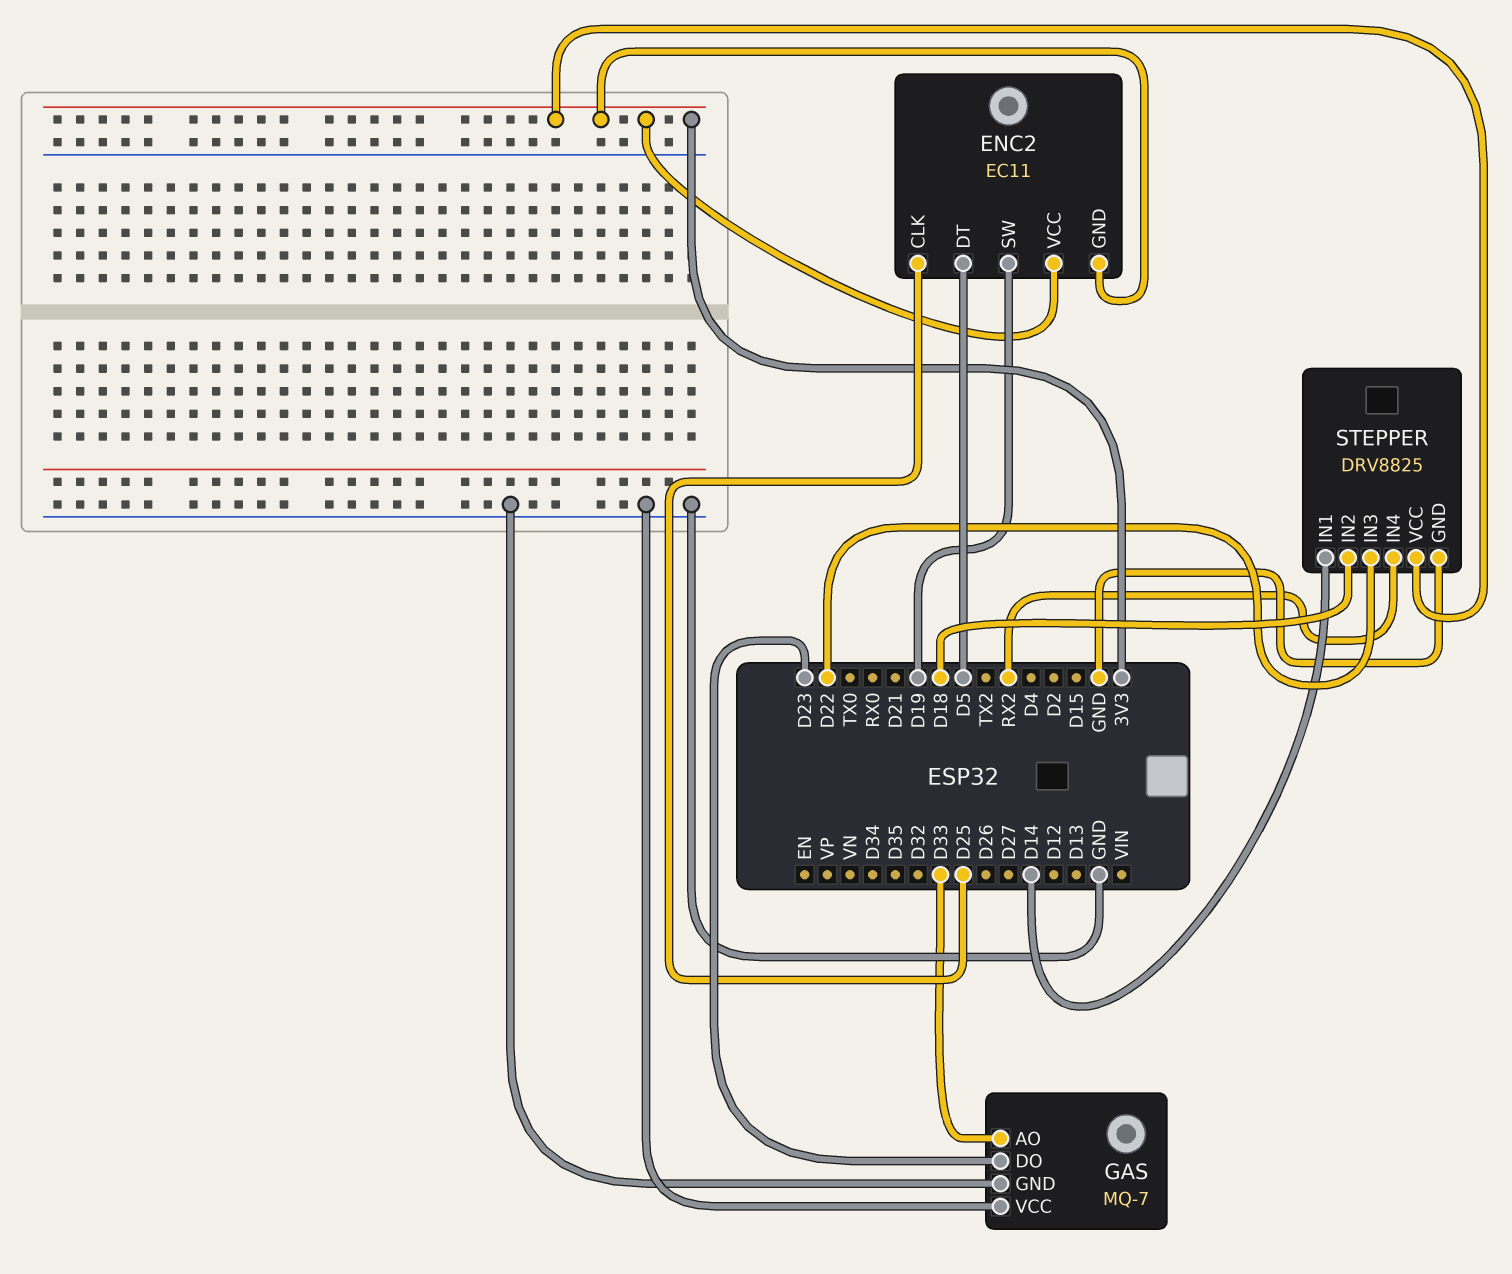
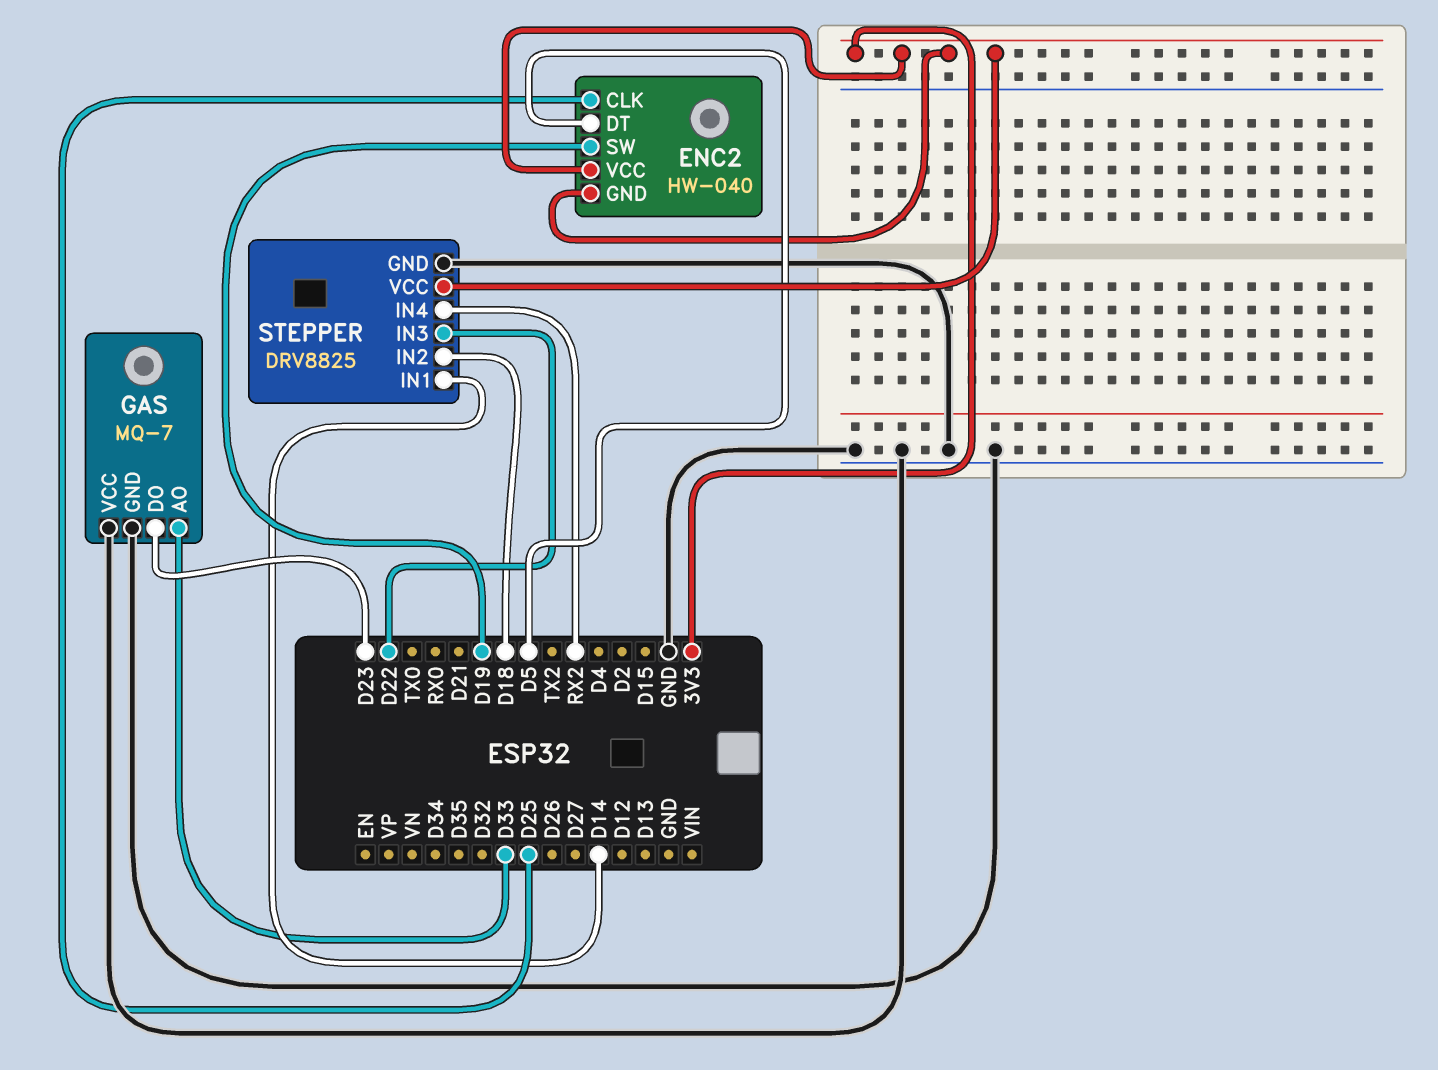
ENC2: EC11 -> HW-040

